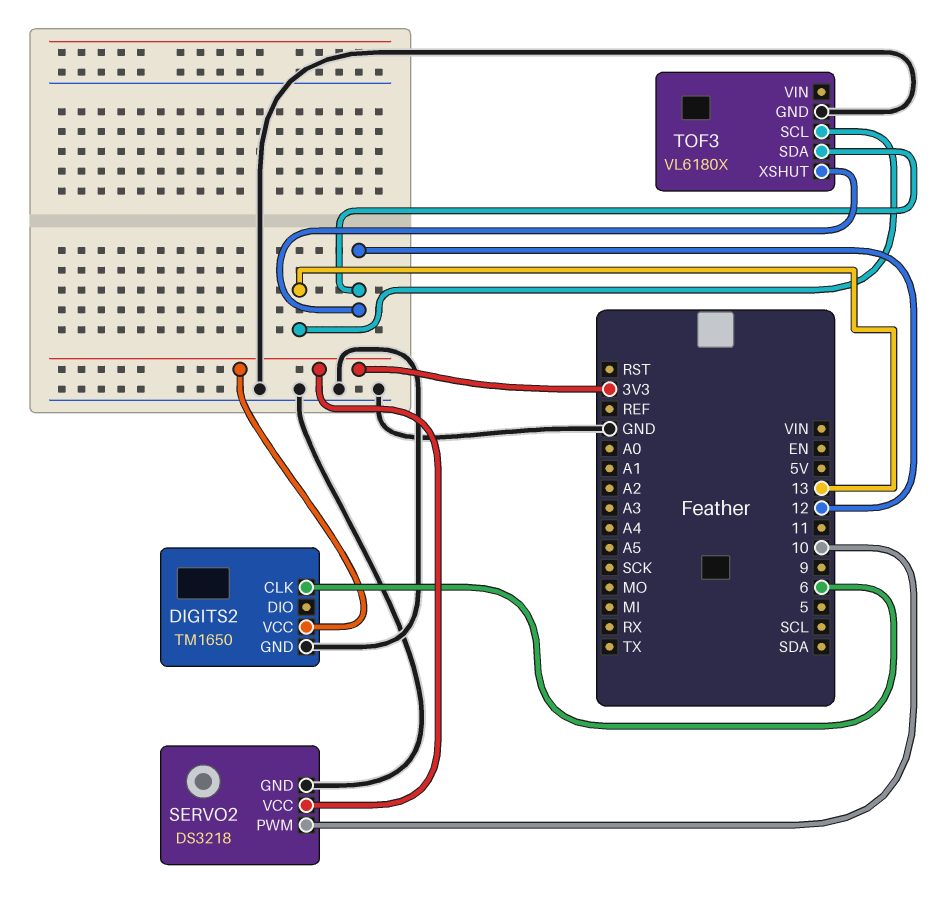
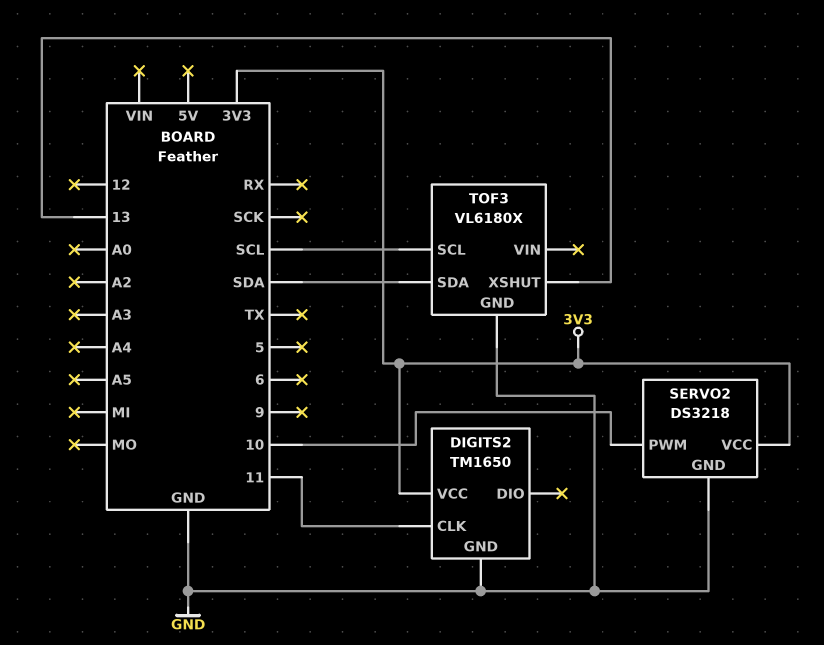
DIGITS2 pin CLK: 6 -> 11
TOF3 pin SCL: 13 -> SCL
TOF3 pin SDA: 12 -> SDA
TOF3 pin XSHUT: 12 -> 13

